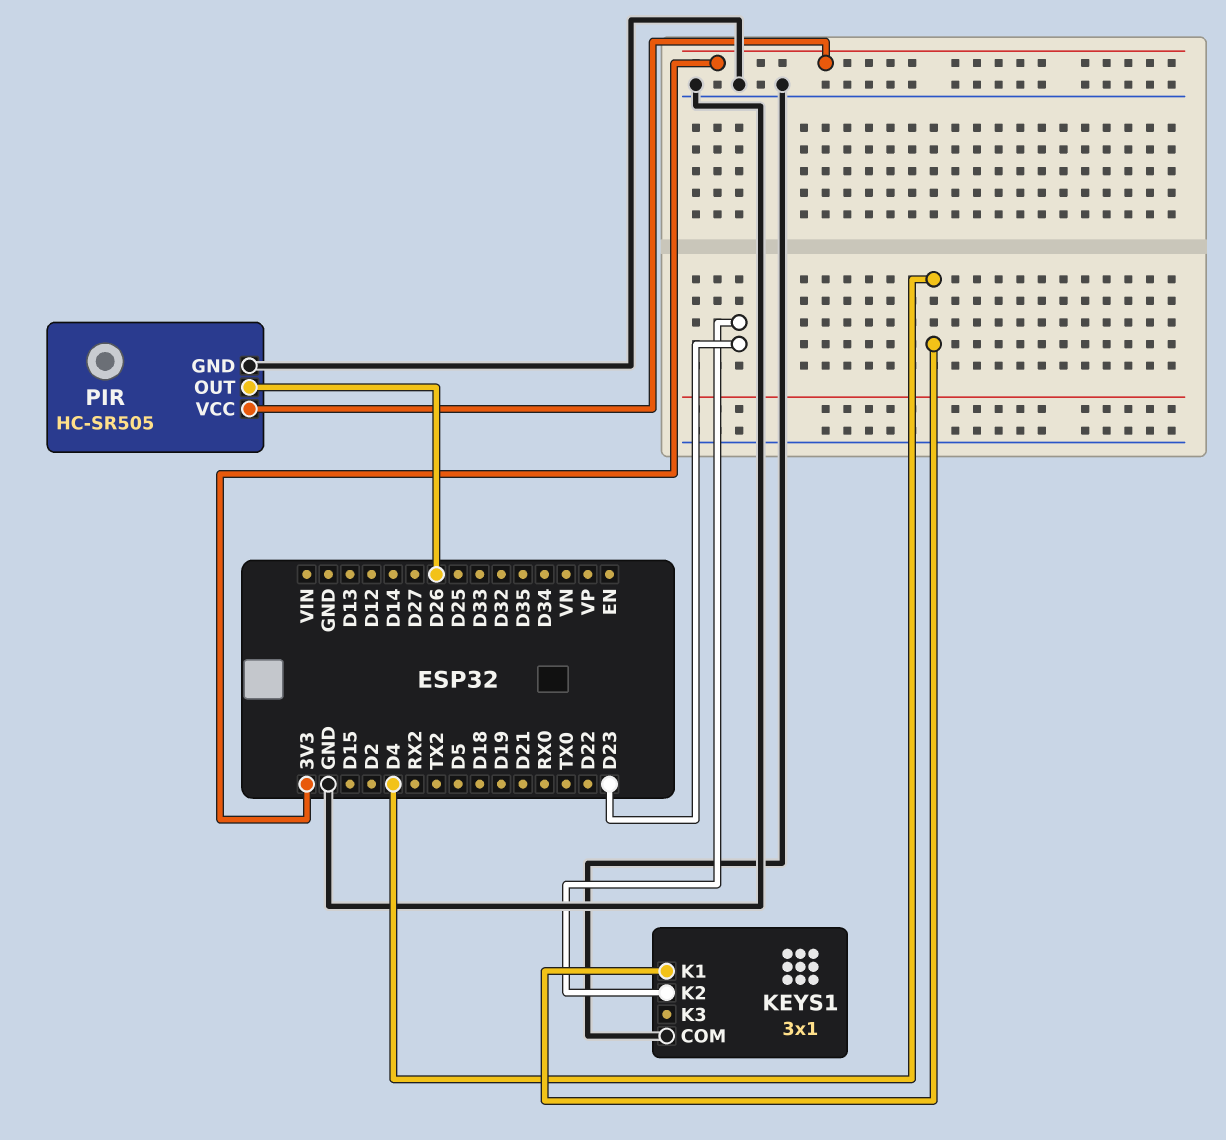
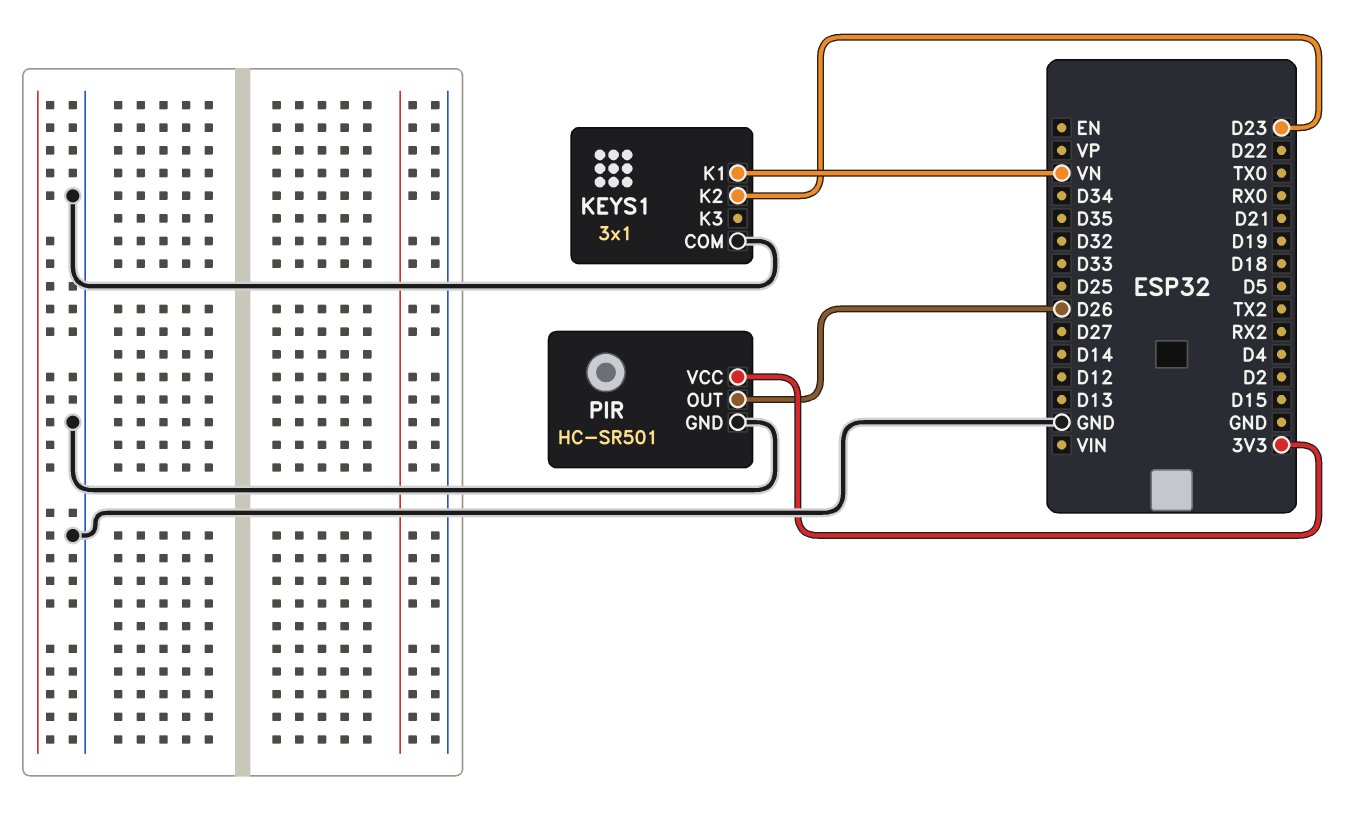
KEYS1 pin K1: D4 -> VN
PIR: HC-SR505 -> HC-SR501

